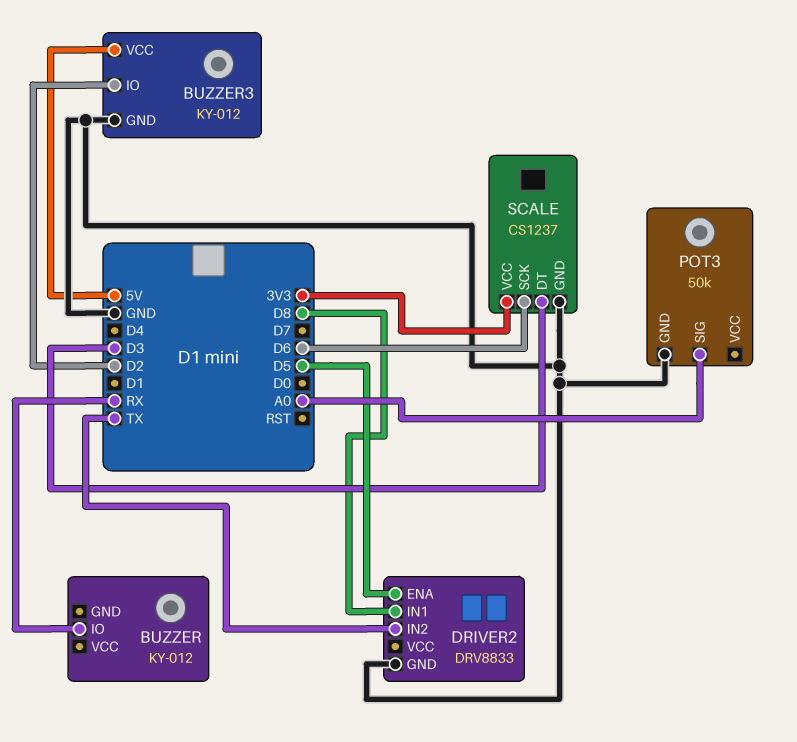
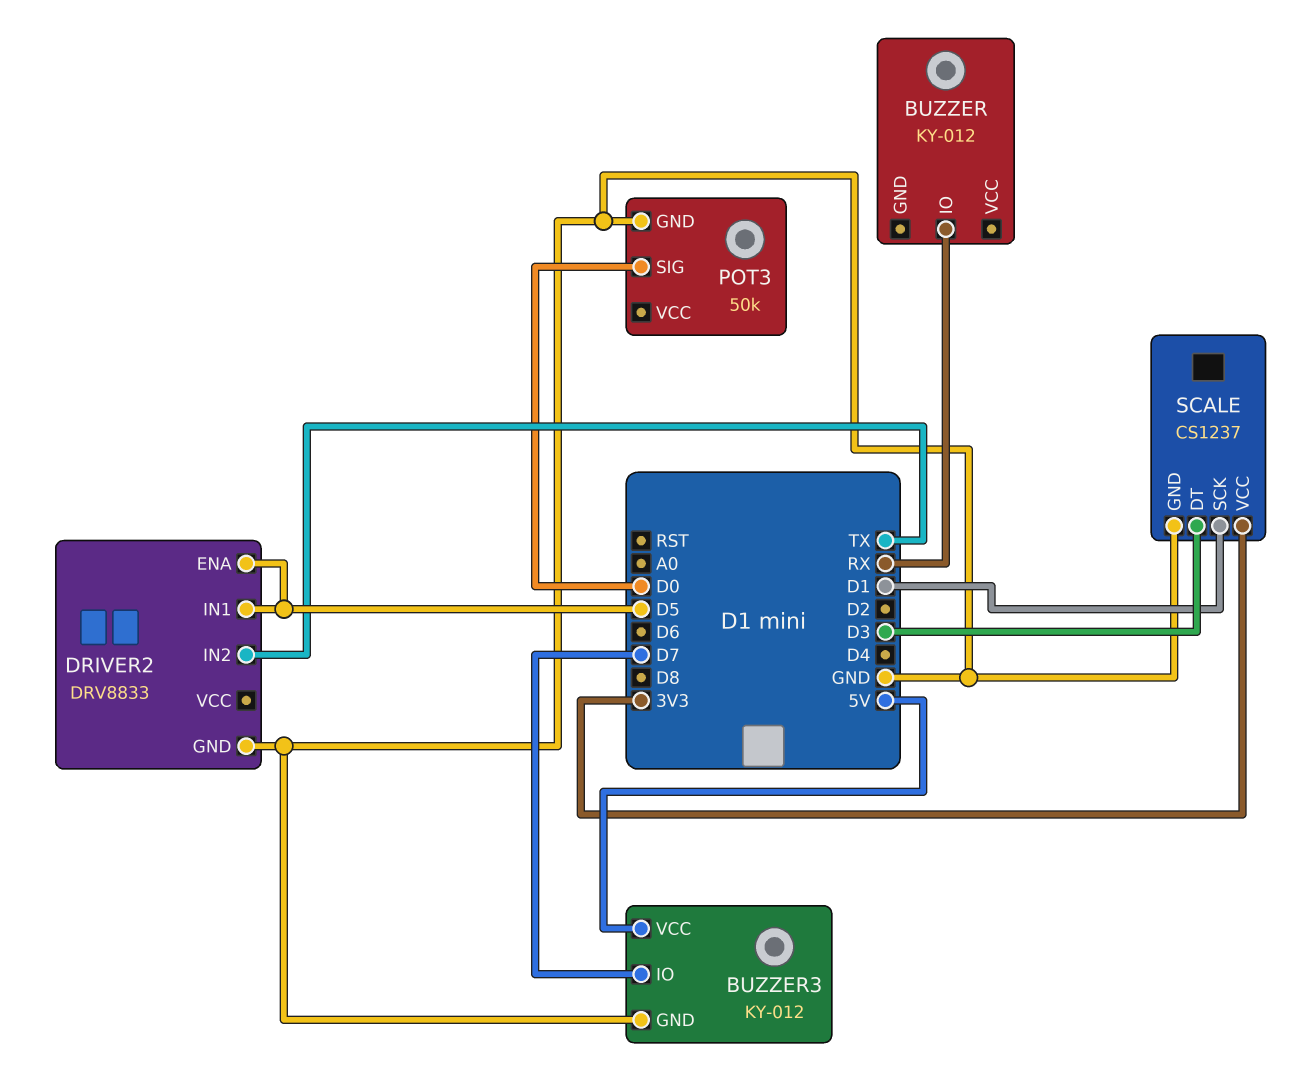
BUZZER3 pin IO: D2 -> D7
DRIVER2 pin IN1: D8 -> D5
POT3 pin SIG: A0 -> D0
SCALE pin SCK: D6 -> D1

